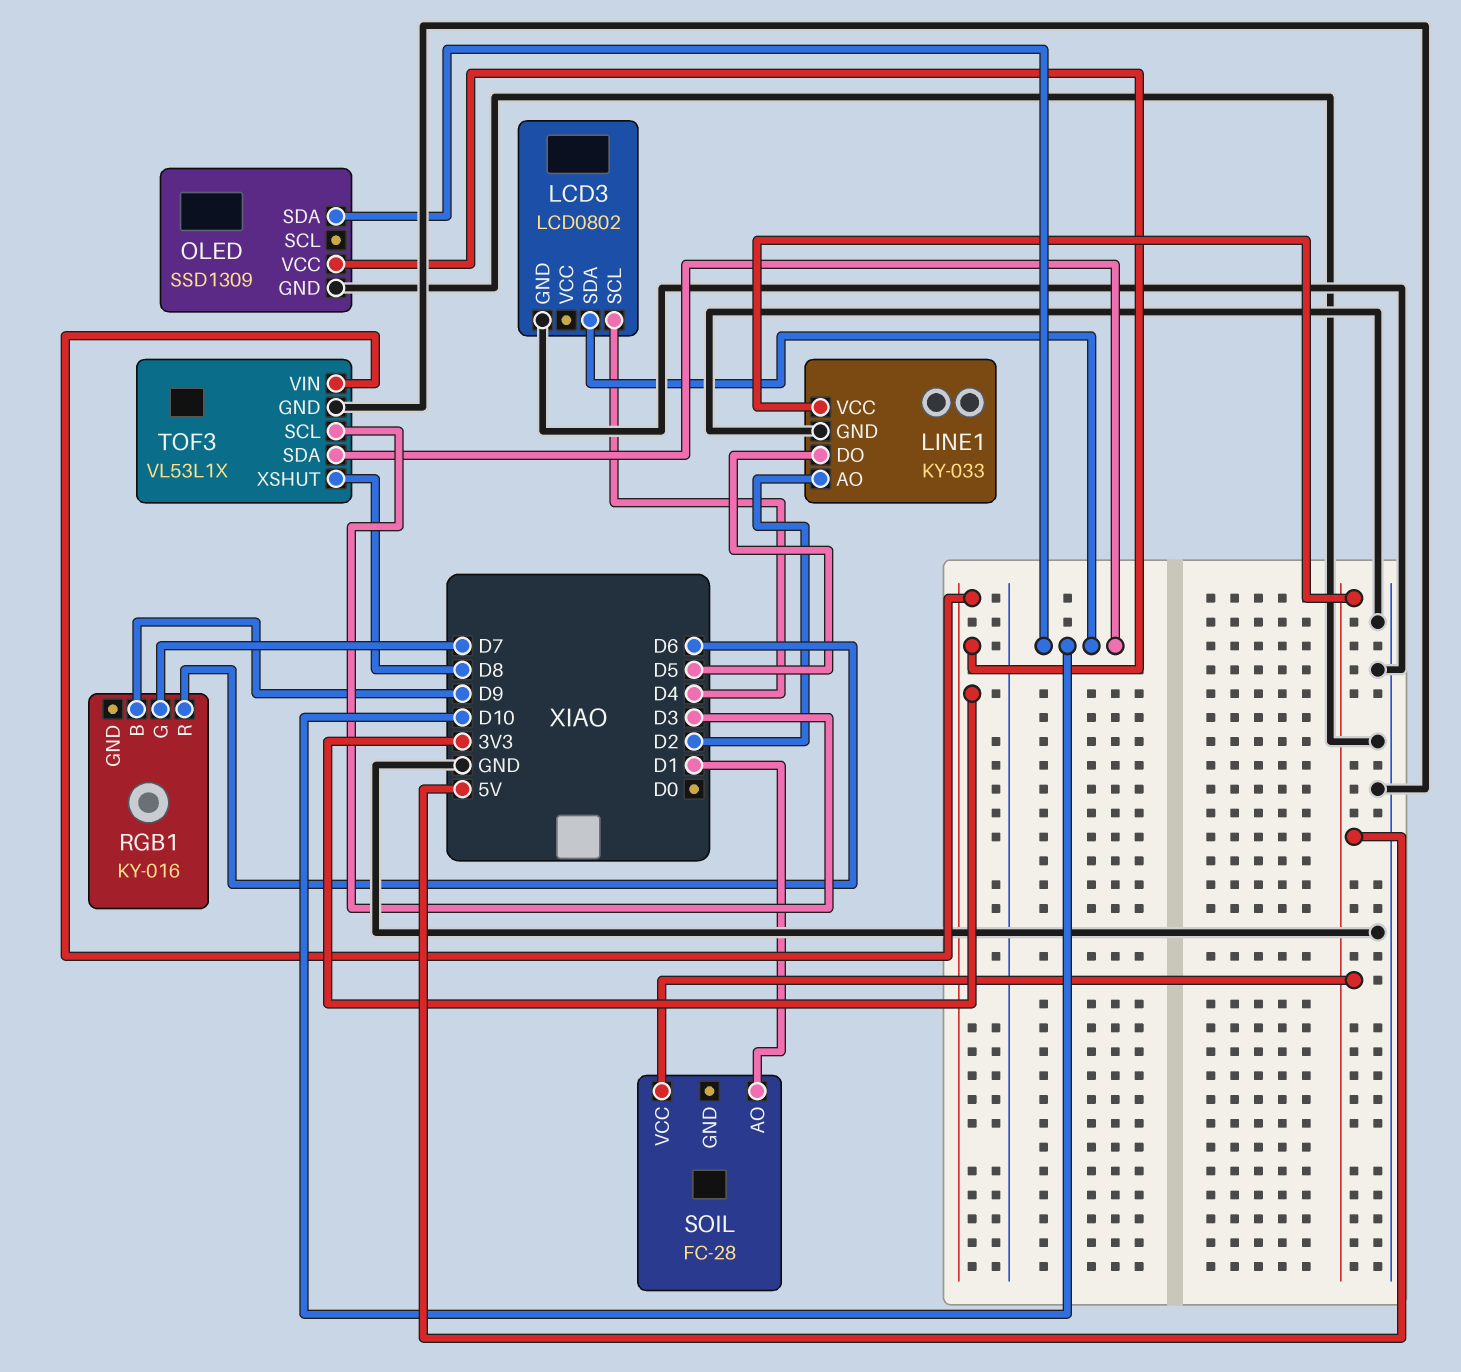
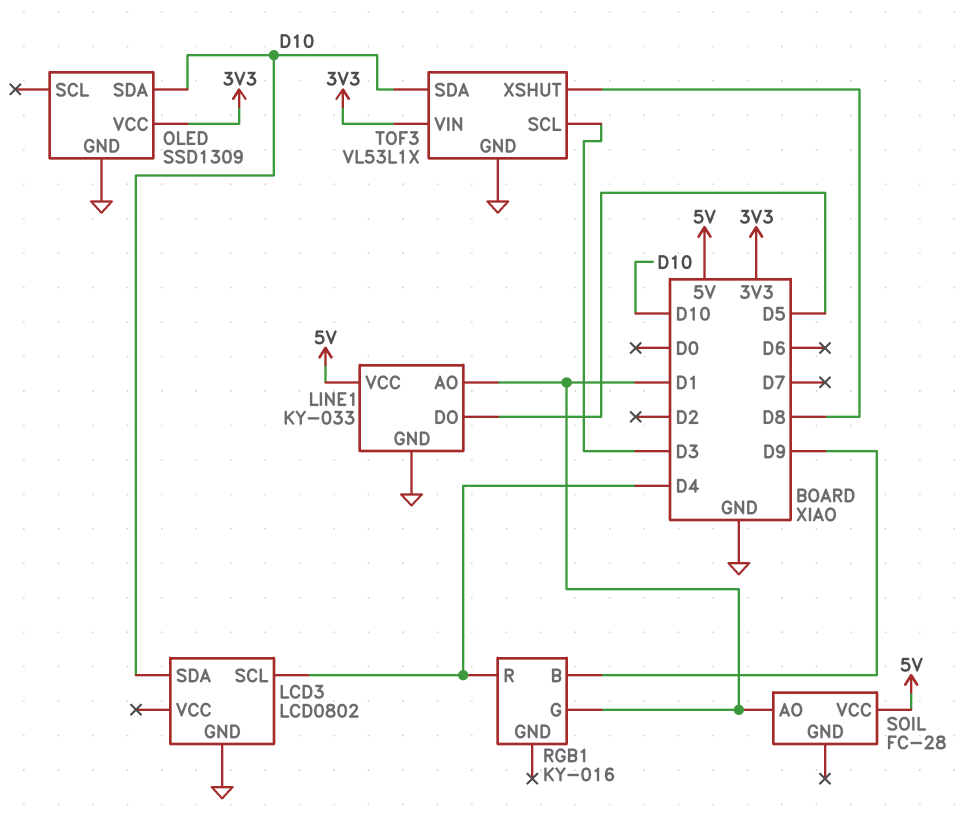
LINE1 pin AO: D2 -> D1
RGB1 pin G: D7 -> D1
RGB1 pin R: D6 -> D4

